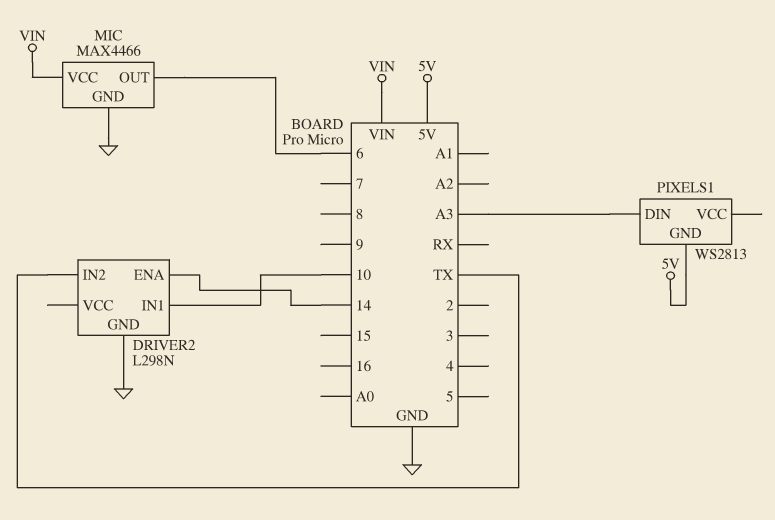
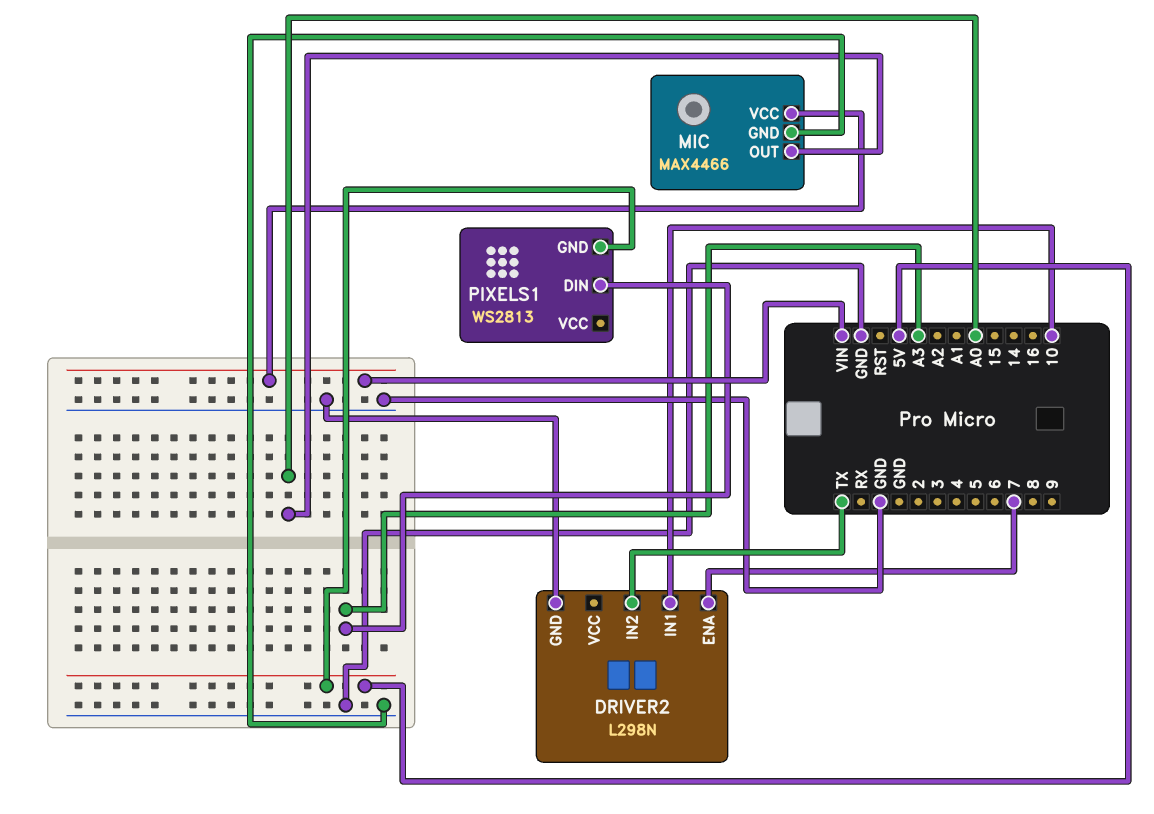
DRIVER2 pin ENA: 14 -> 7
MIC pin OUT: 6 -> A0

